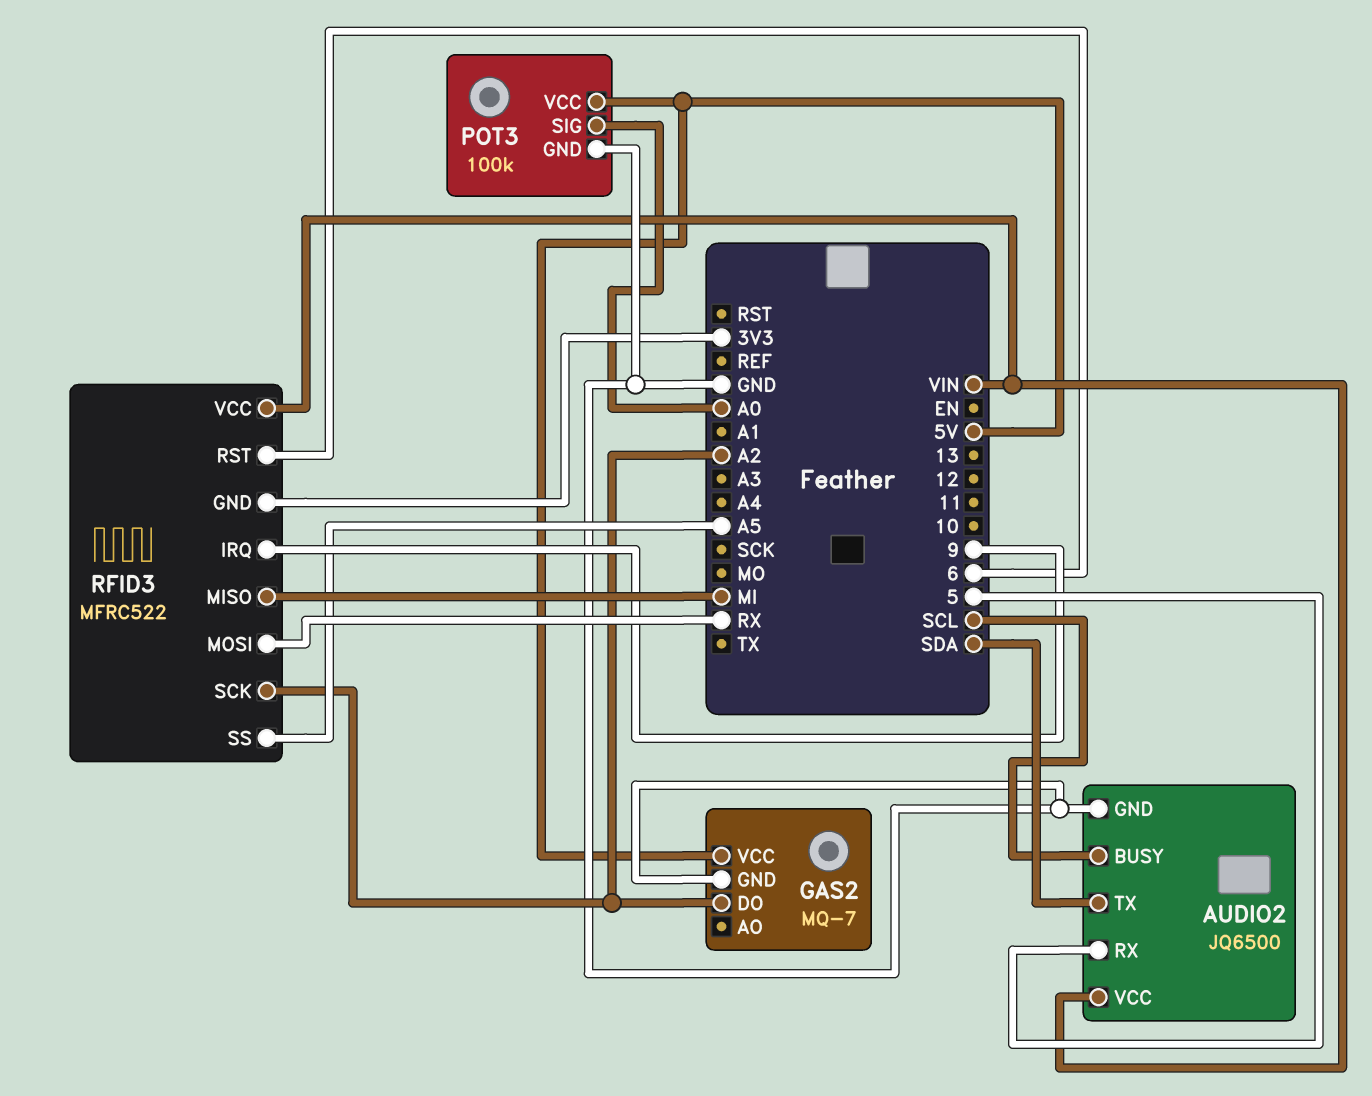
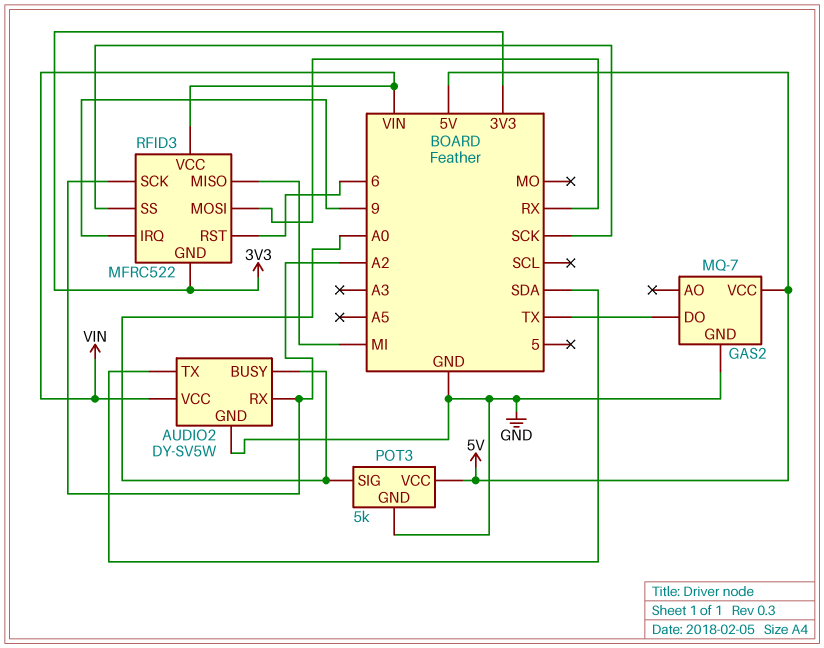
AUDIO2: JQ6500 -> DY-SV5W
AUDIO2 pin BUSY: SCL -> A0
AUDIO2 pin RX: 5 -> A2
GAS2 pin DO: A2 -> TX
POT3: 100k -> 5k
RFID3 pin SS: A5 -> SCK

